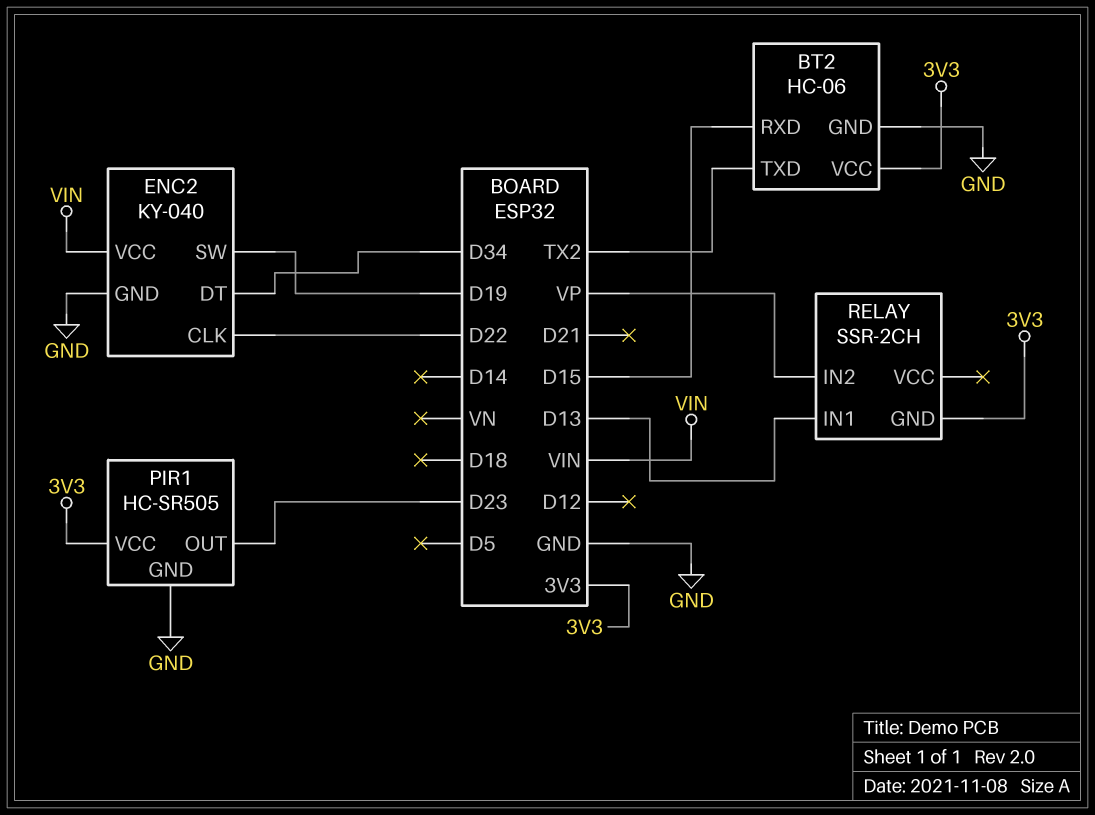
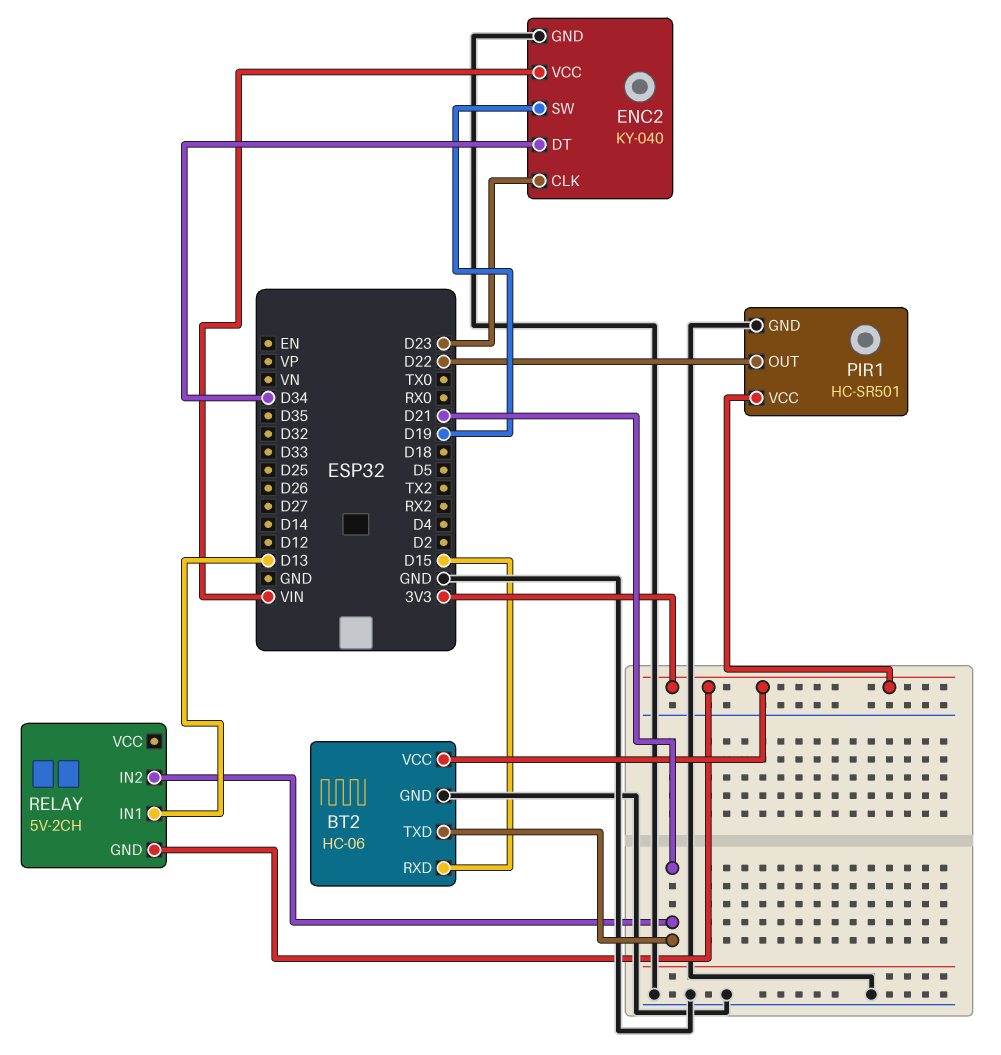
BT2 pin TXD: TX2 -> D21
ENC2 pin CLK: D22 -> D23
PIR1: HC-SR505 -> HC-SR501
PIR1 pin OUT: D23 -> D22
RELAY: SSR-2CH -> 5V-2CH
RELAY pin IN2: VP -> D21

